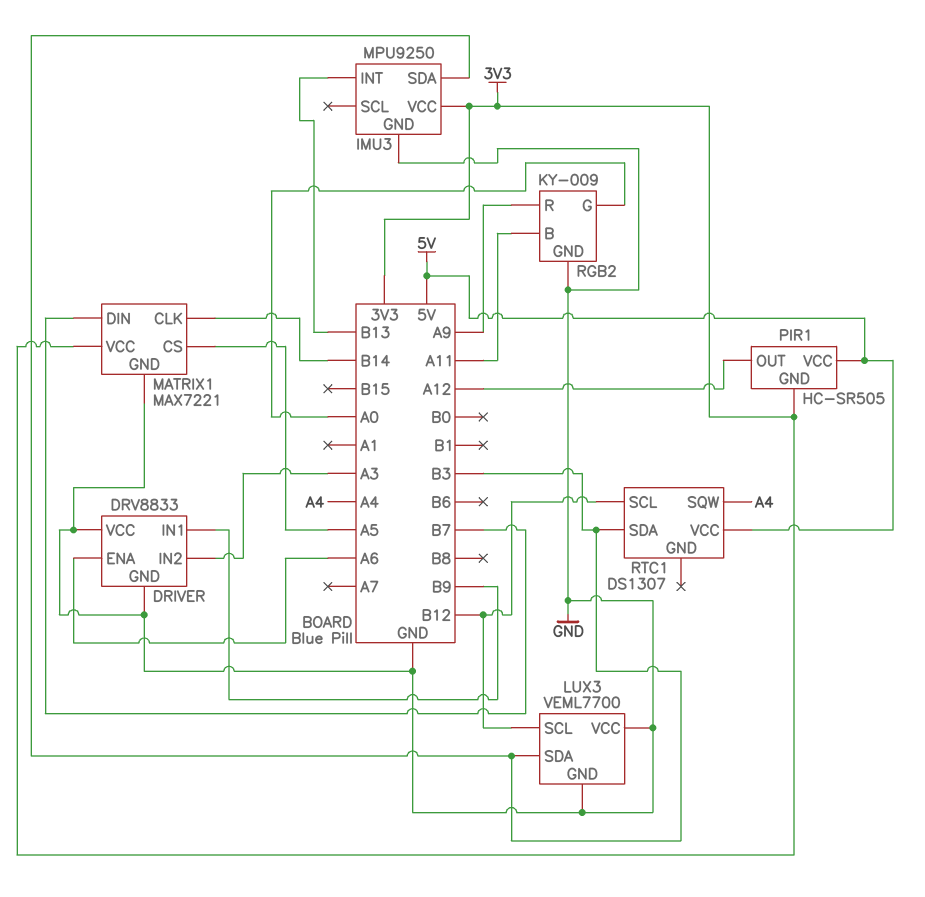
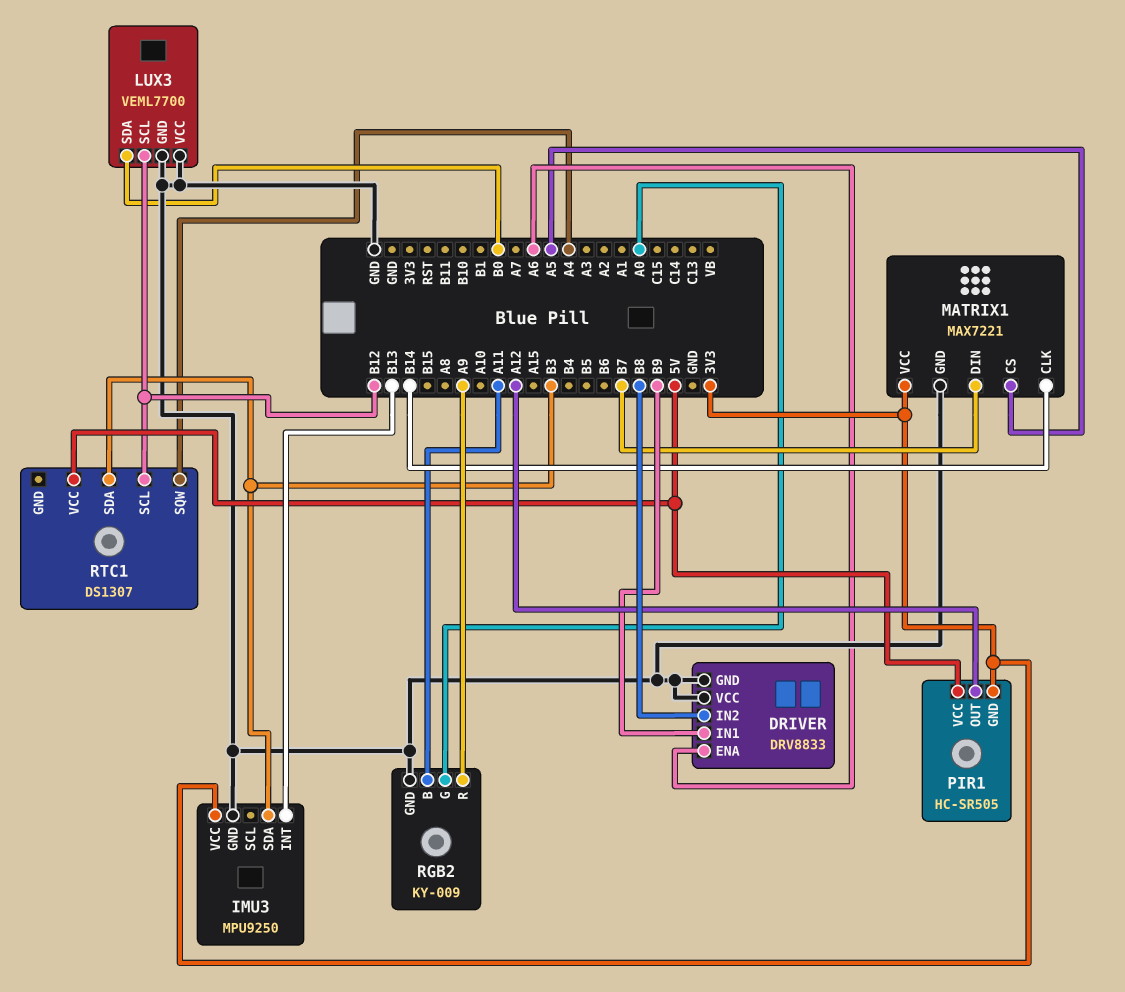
DRIVER pin IN2: A3 -> B8
LUX3 pin SDA: B3 -> B0

